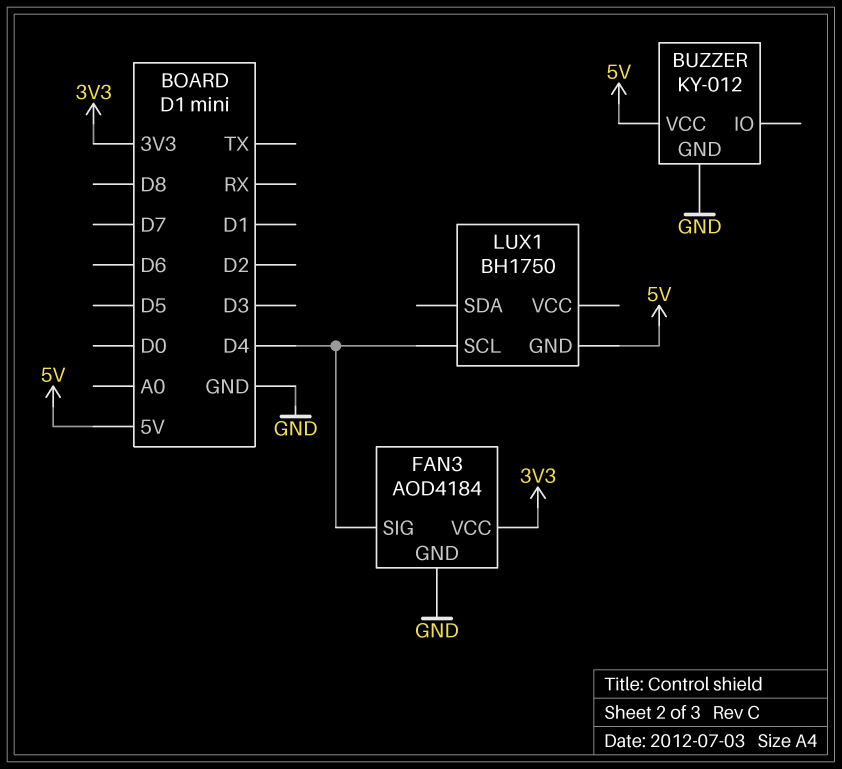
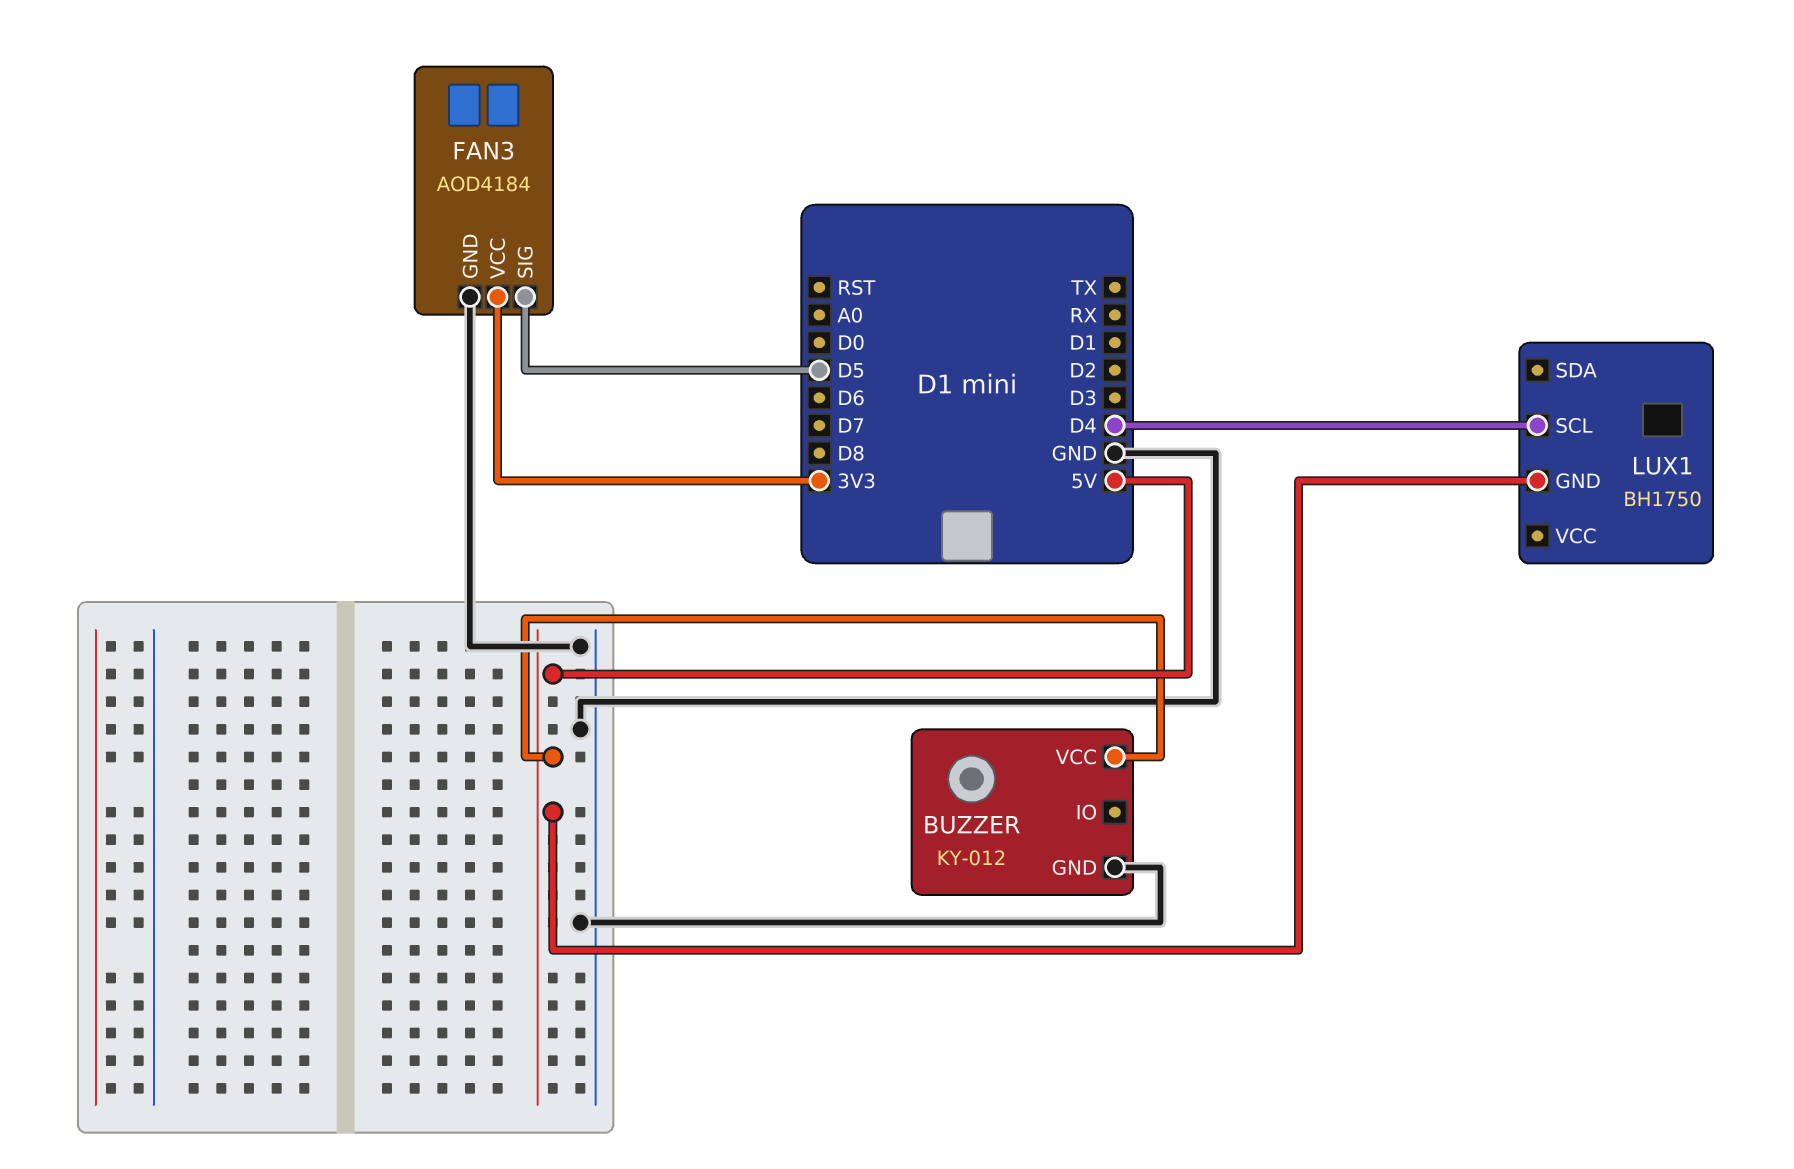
FAN3 pin SIG: D4 -> D5

